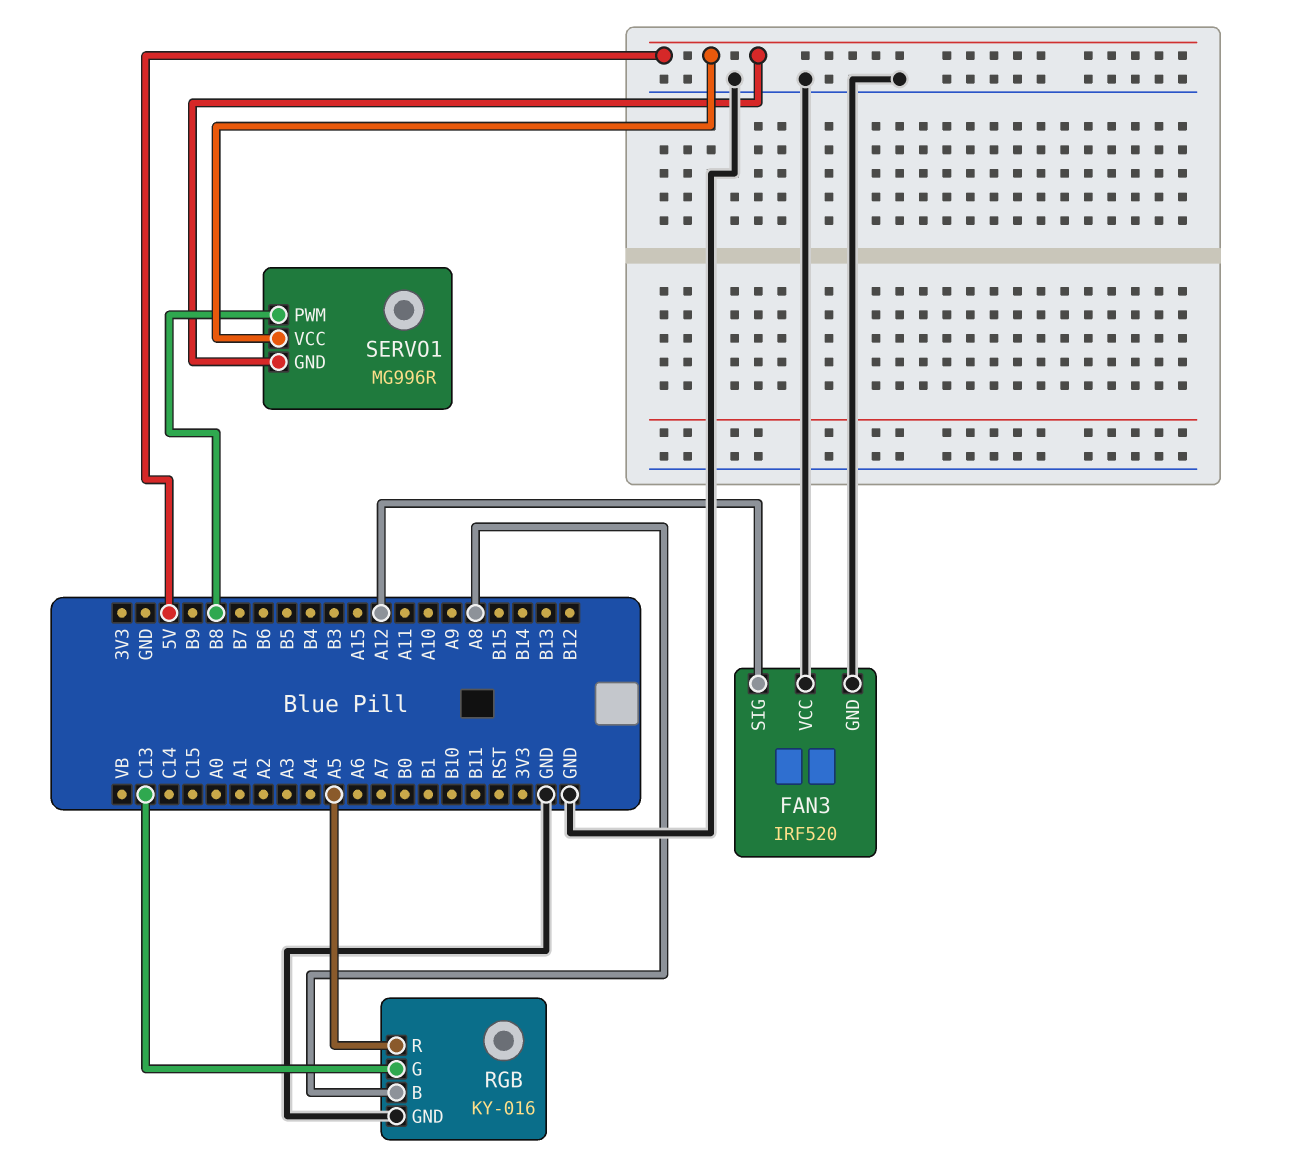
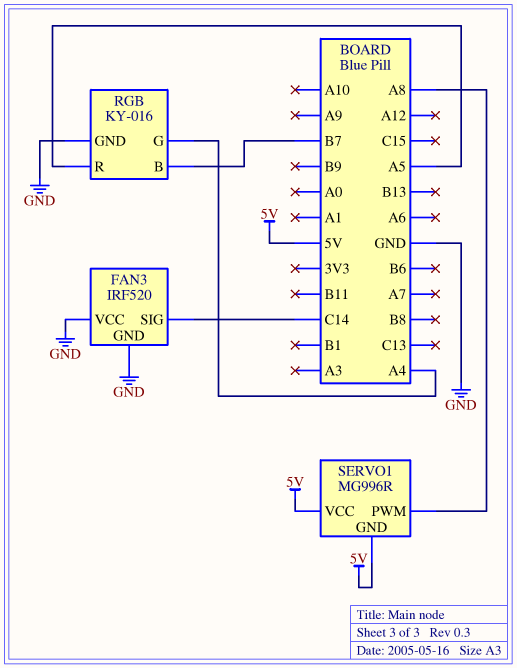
FAN3 pin SIG: A12 -> C14
RGB pin B: A8 -> B7
RGB pin G: C13 -> A4
SERVO1 pin PWM: B8 -> A8

